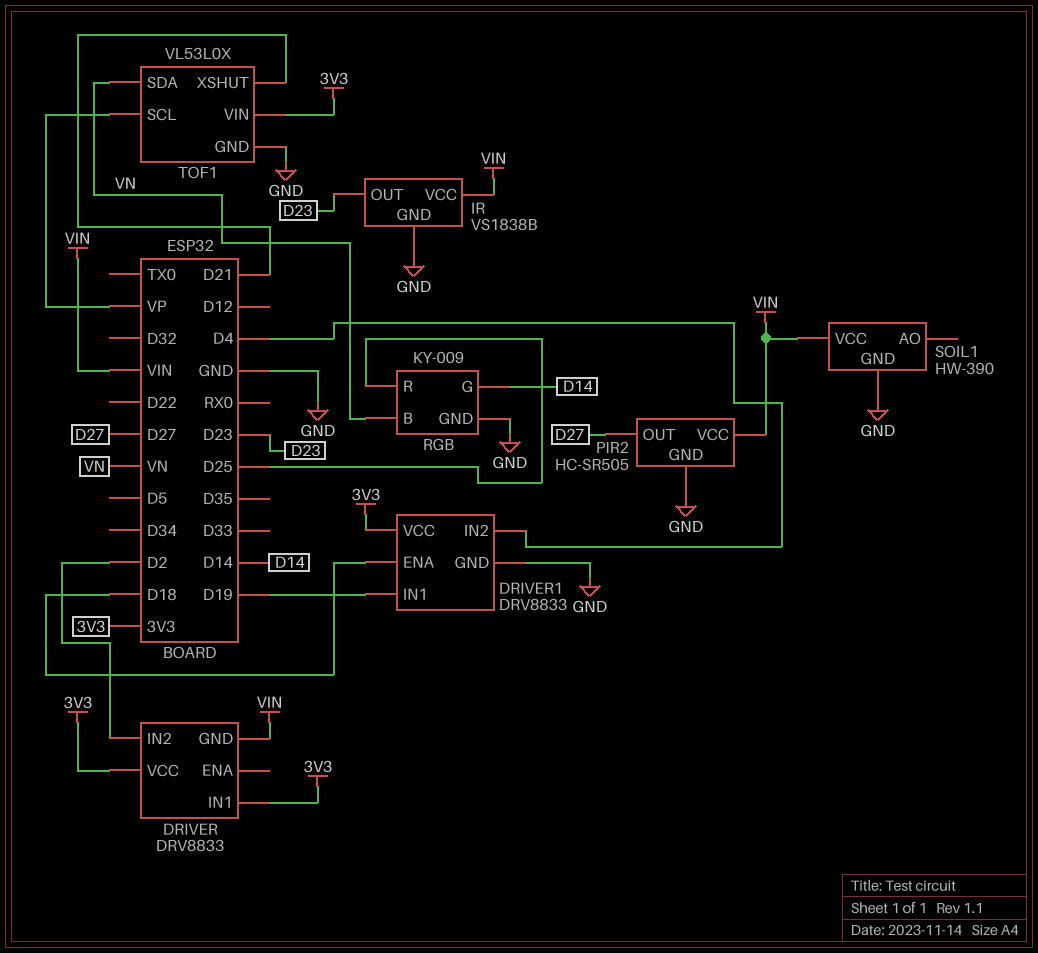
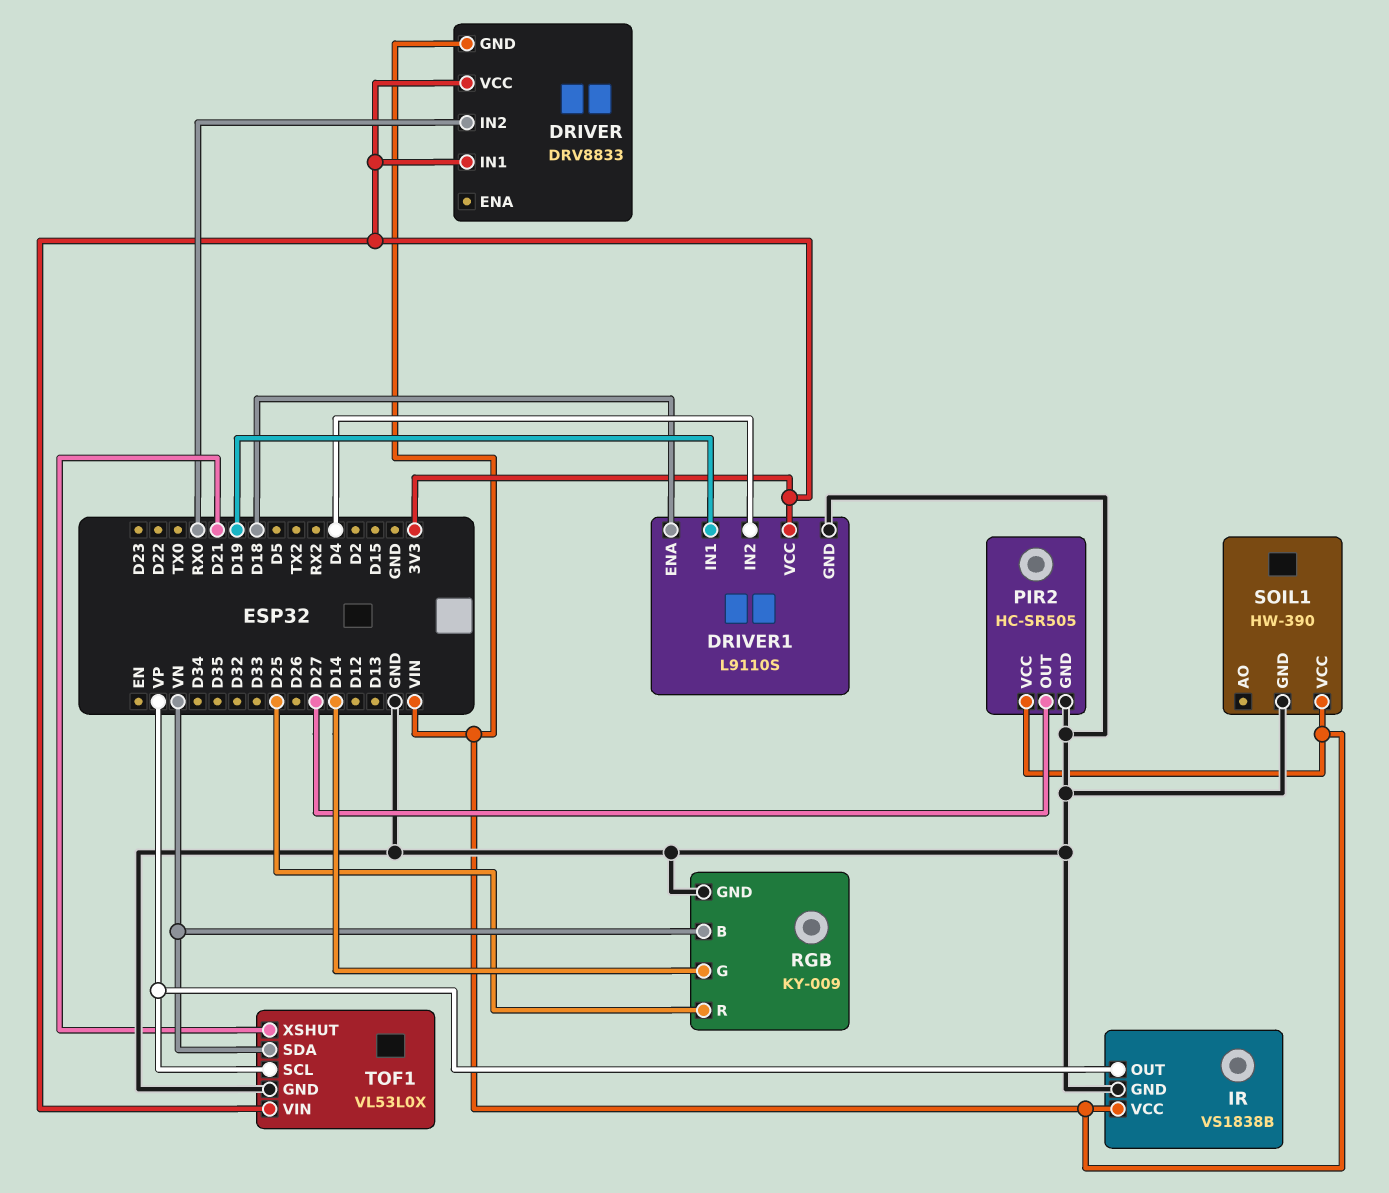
DRIVER pin IN2: D2 -> RX0
DRIVER1: DRV8833 -> L9110S
IR pin OUT: D23 -> VP

